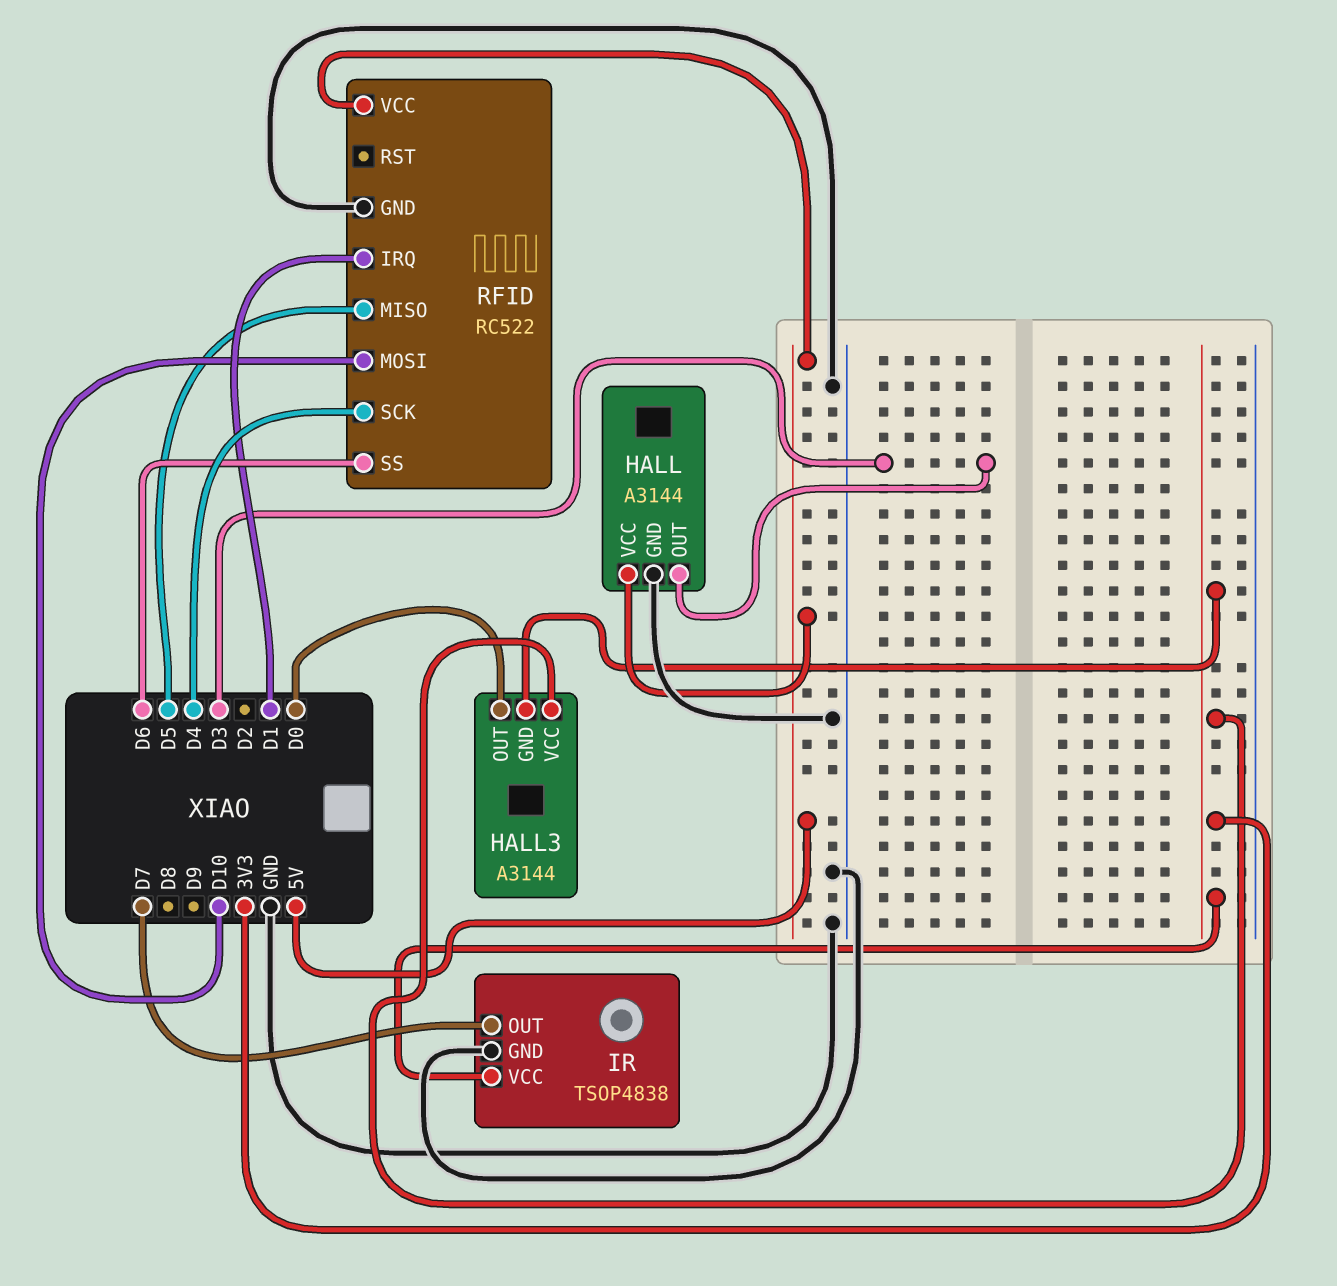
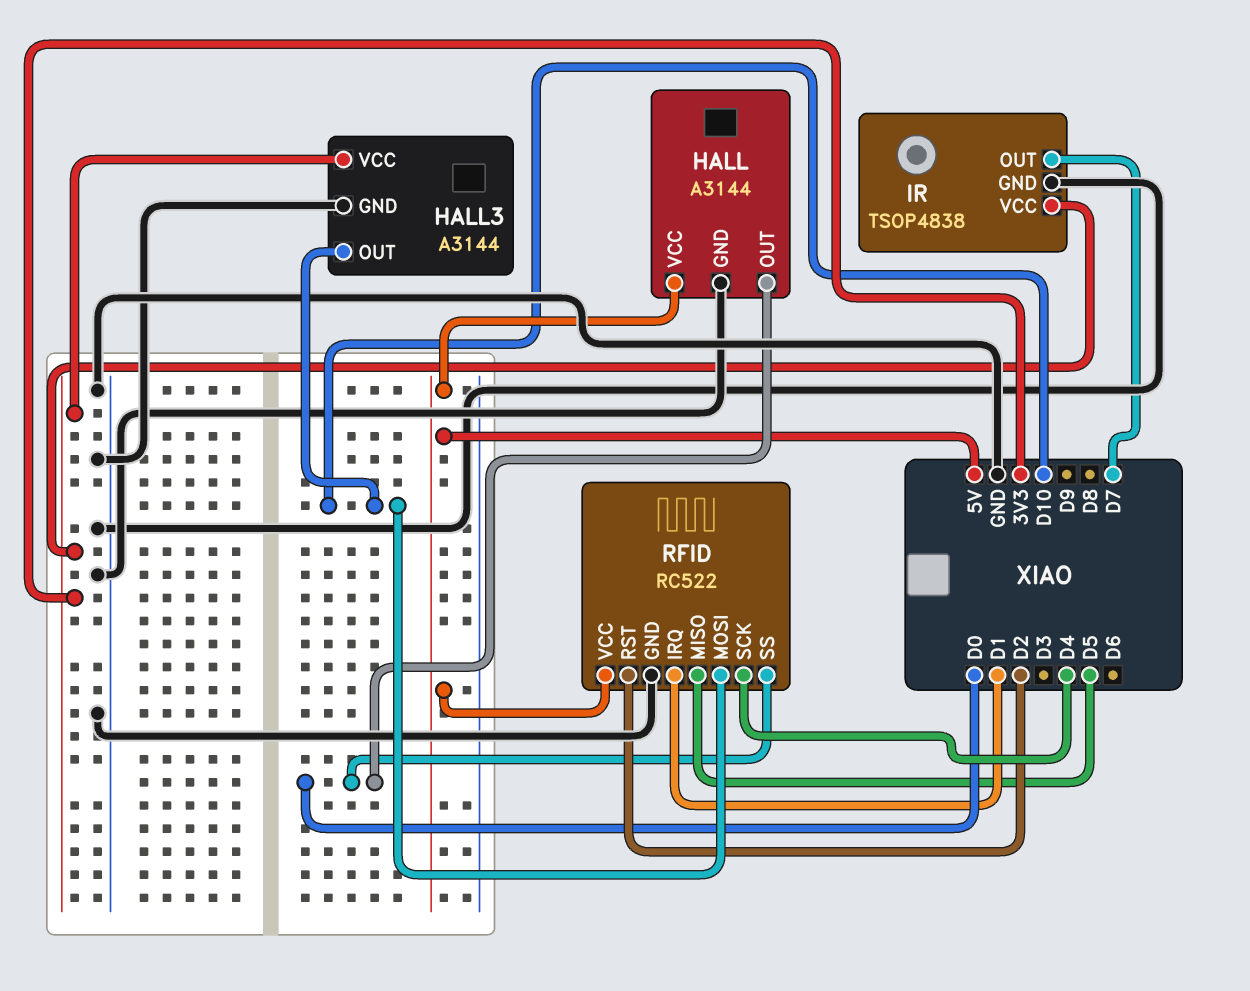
HALL pin OUT: D3 -> D0
HALL3 pin GND: 3V3 -> GND
HALL3 pin OUT: D0 -> D10
RFID pin RST: none -> D2
RFID pin SS: D6 -> D0

